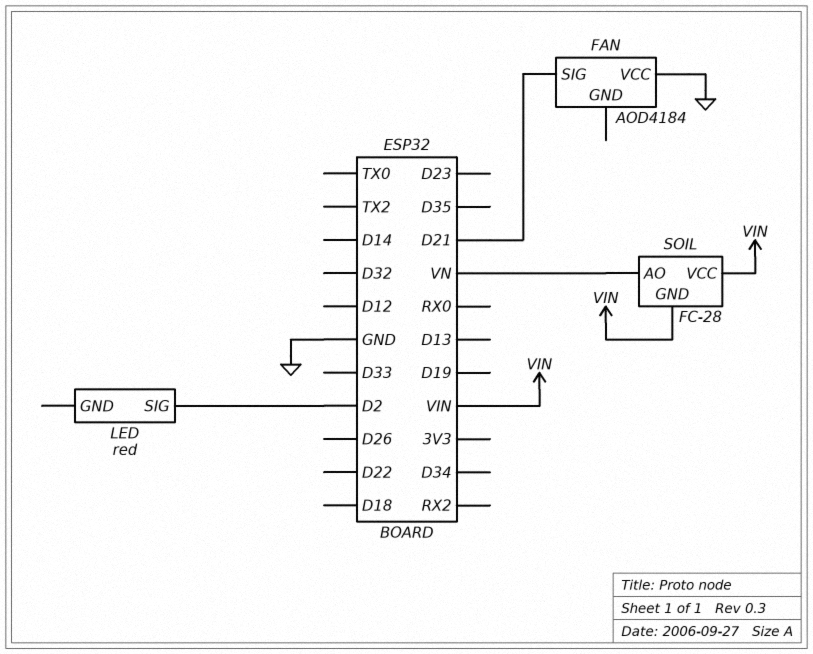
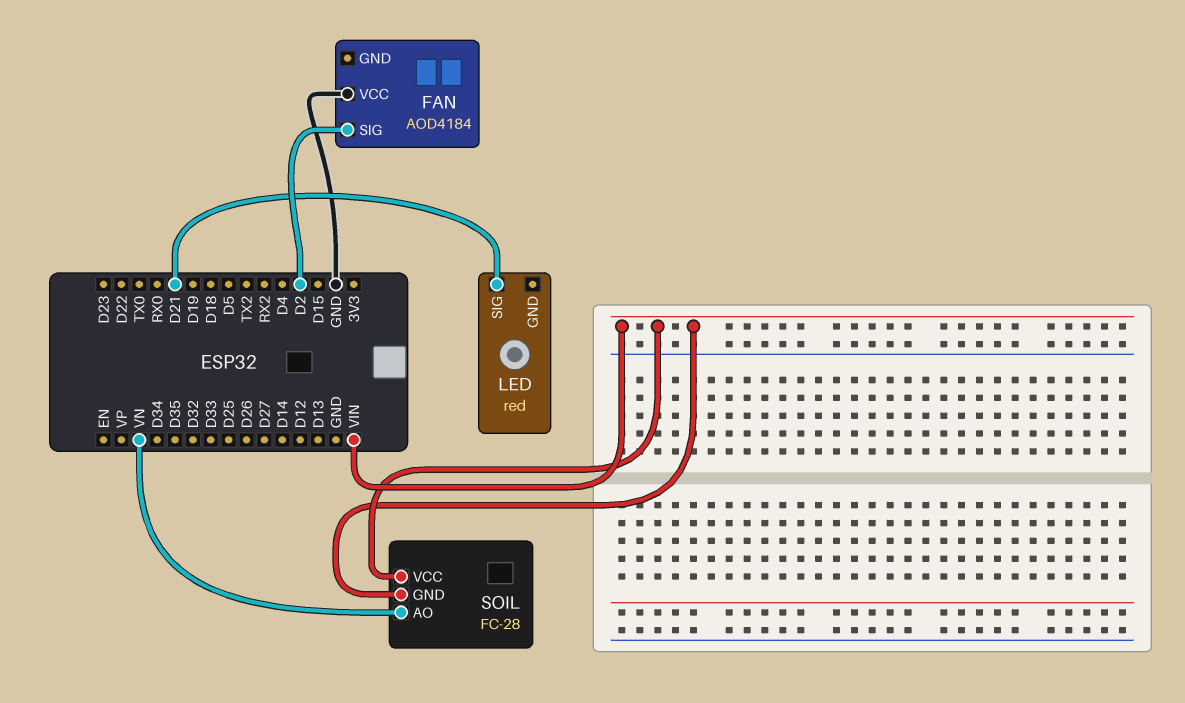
FAN pin SIG: D21 -> D2
LED pin SIG: D2 -> D21

